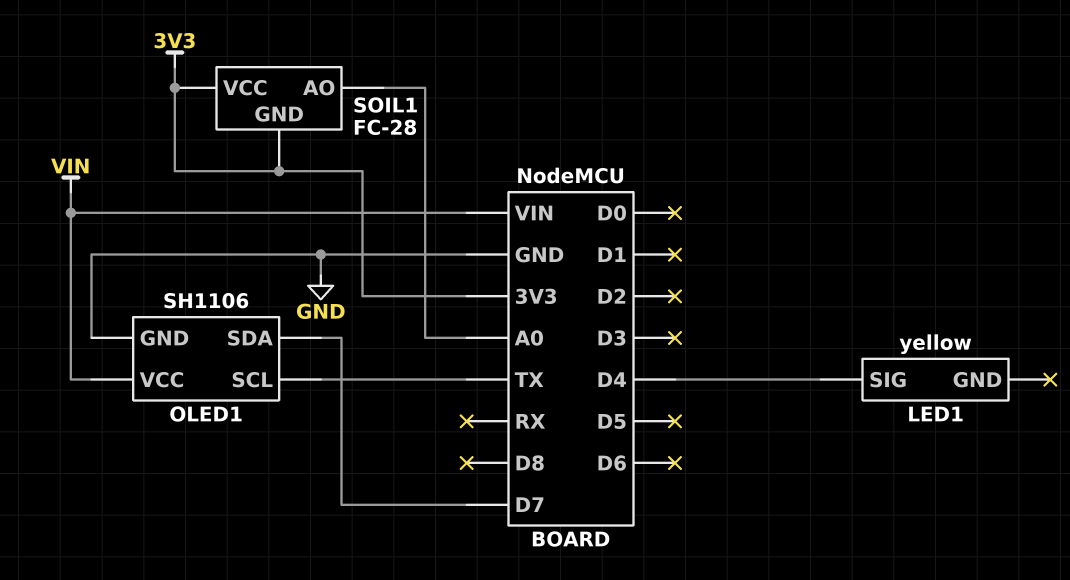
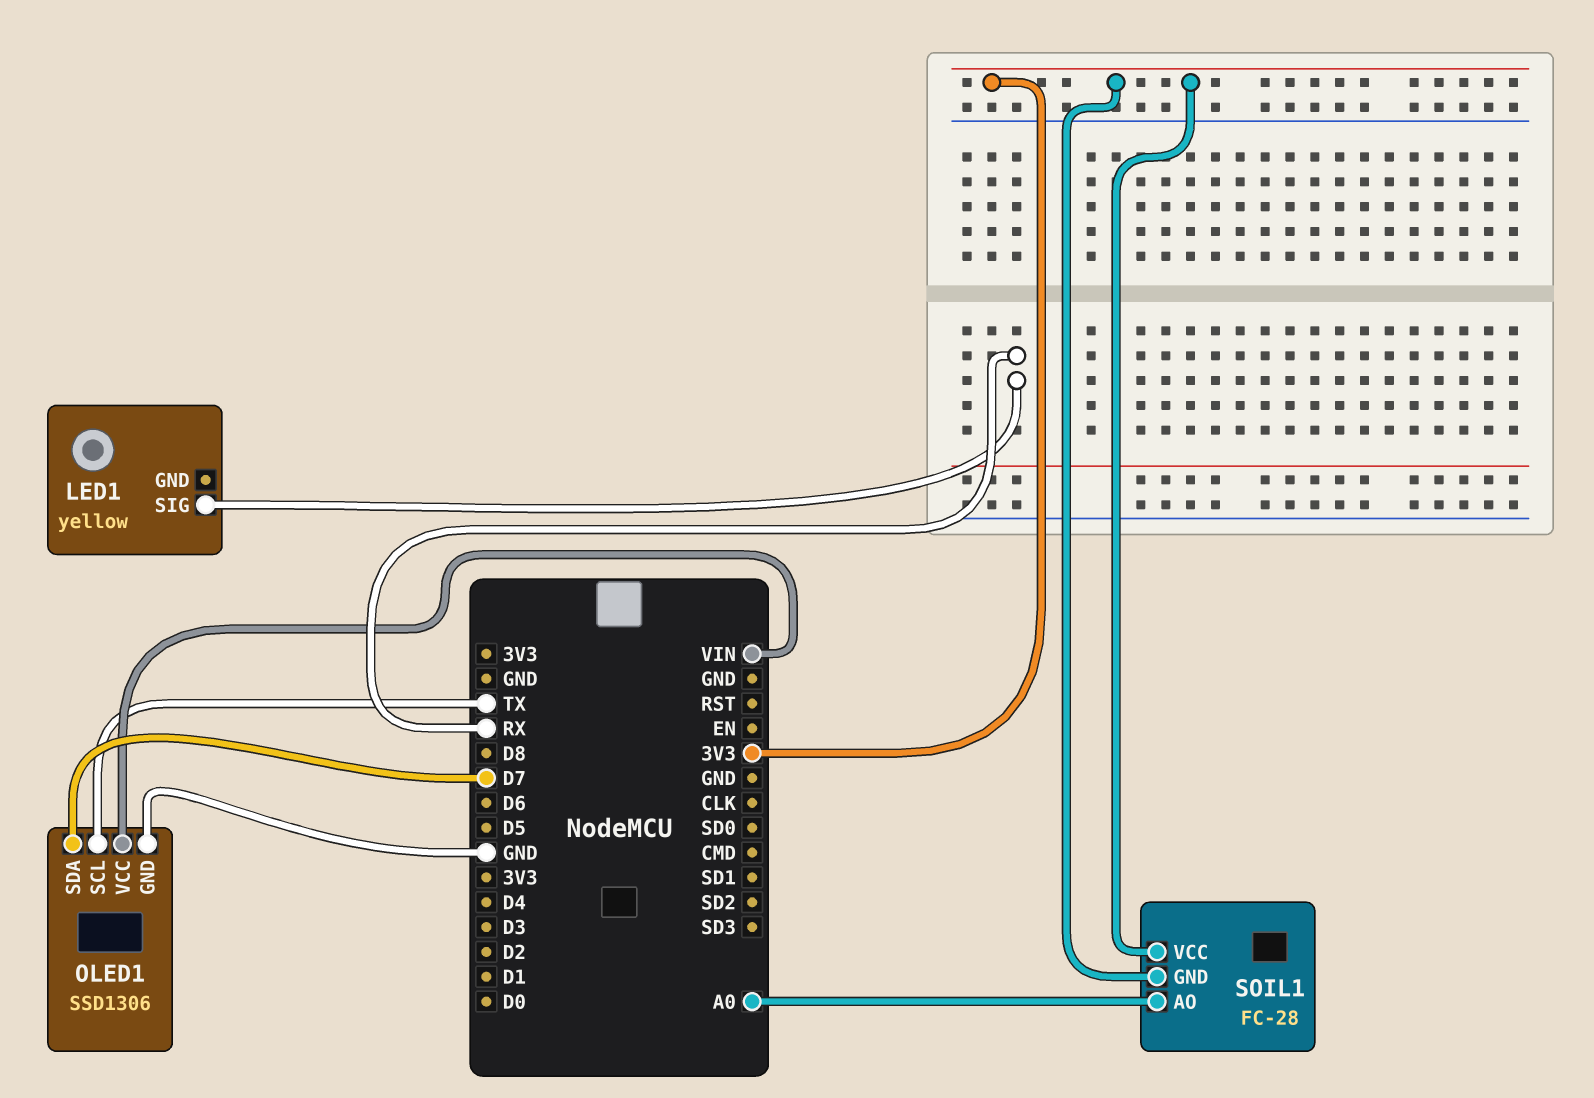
LED1 pin SIG: D4 -> RX
OLED1: SH1106 -> SSD1306

